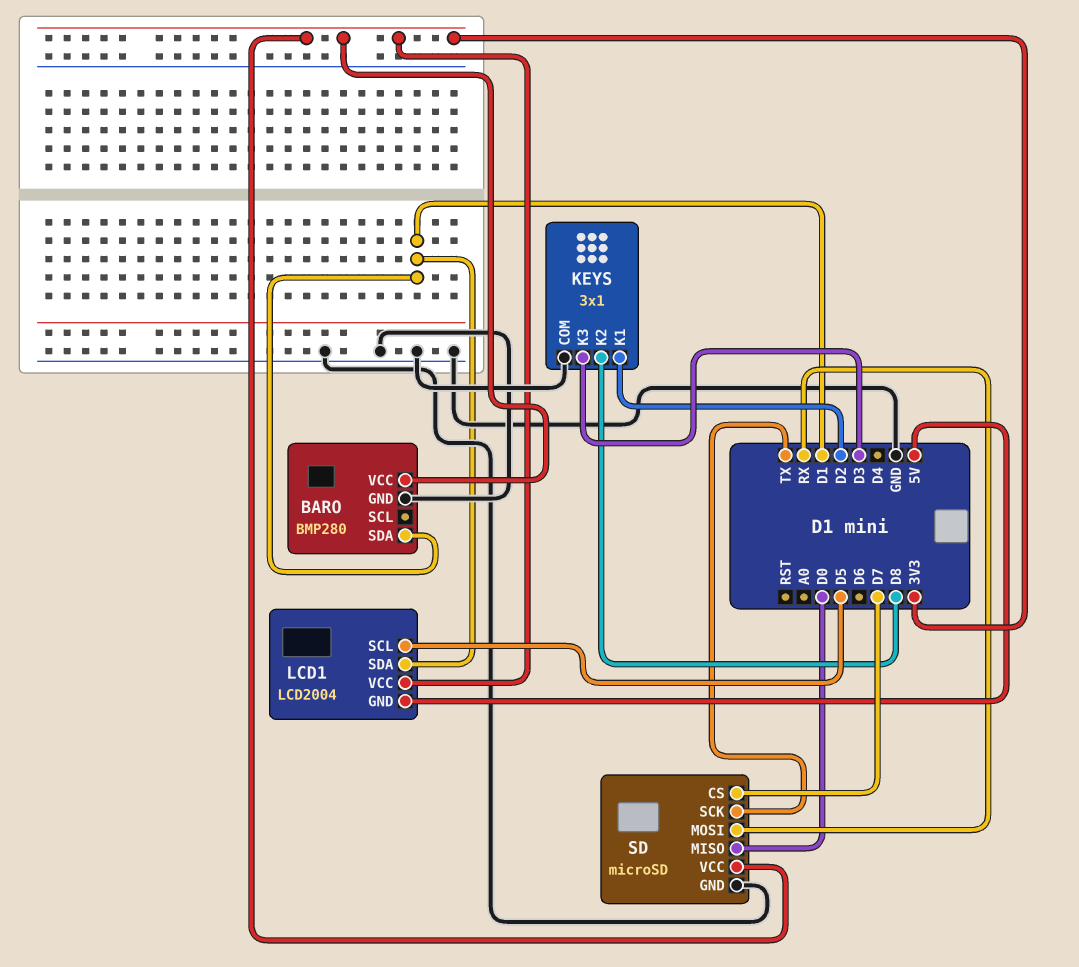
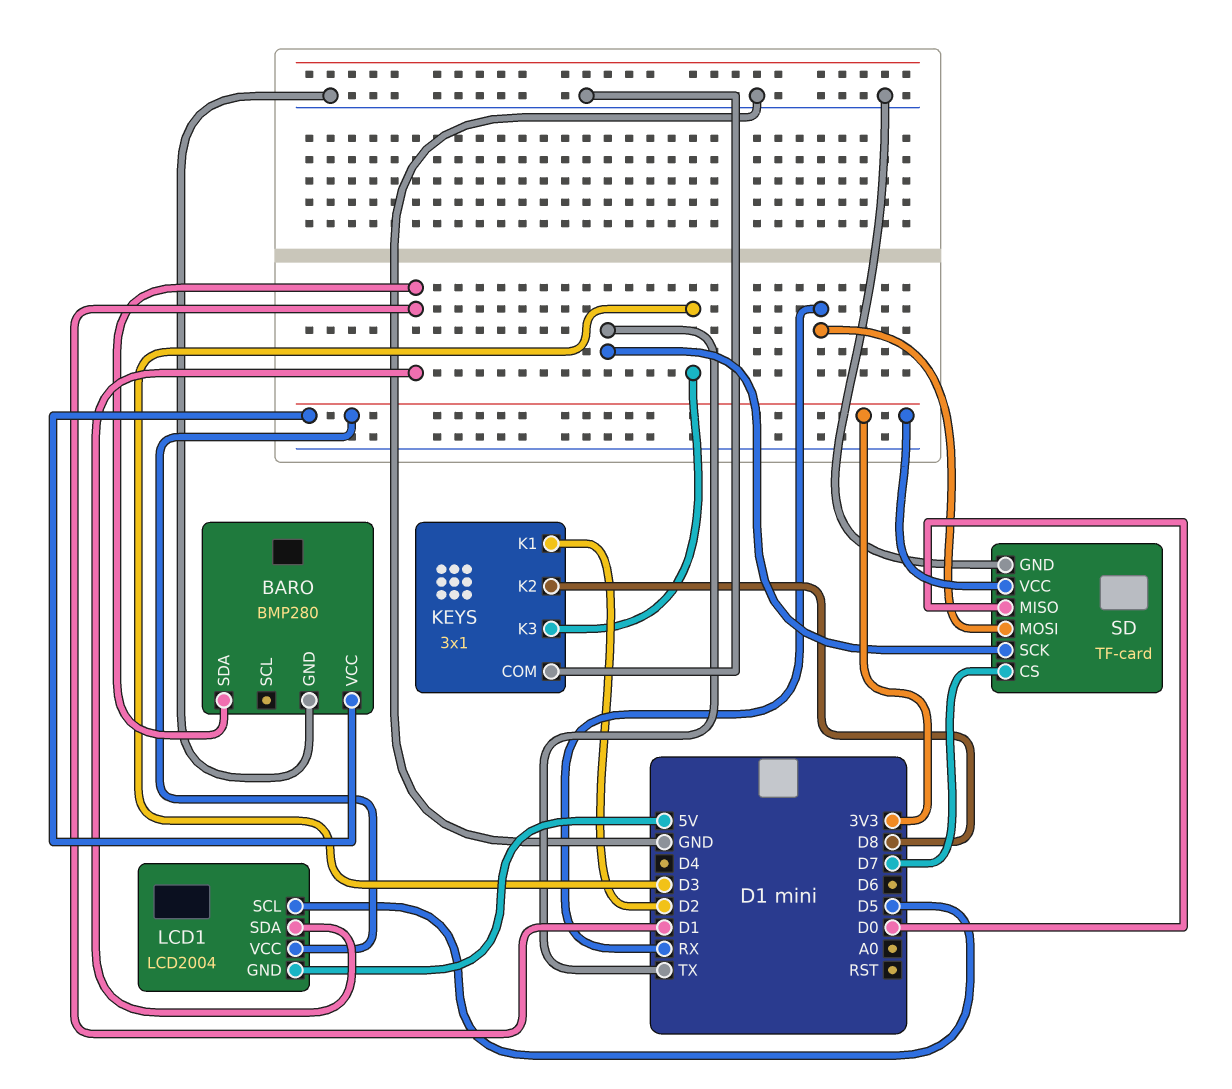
SD: microSD -> TF-card

